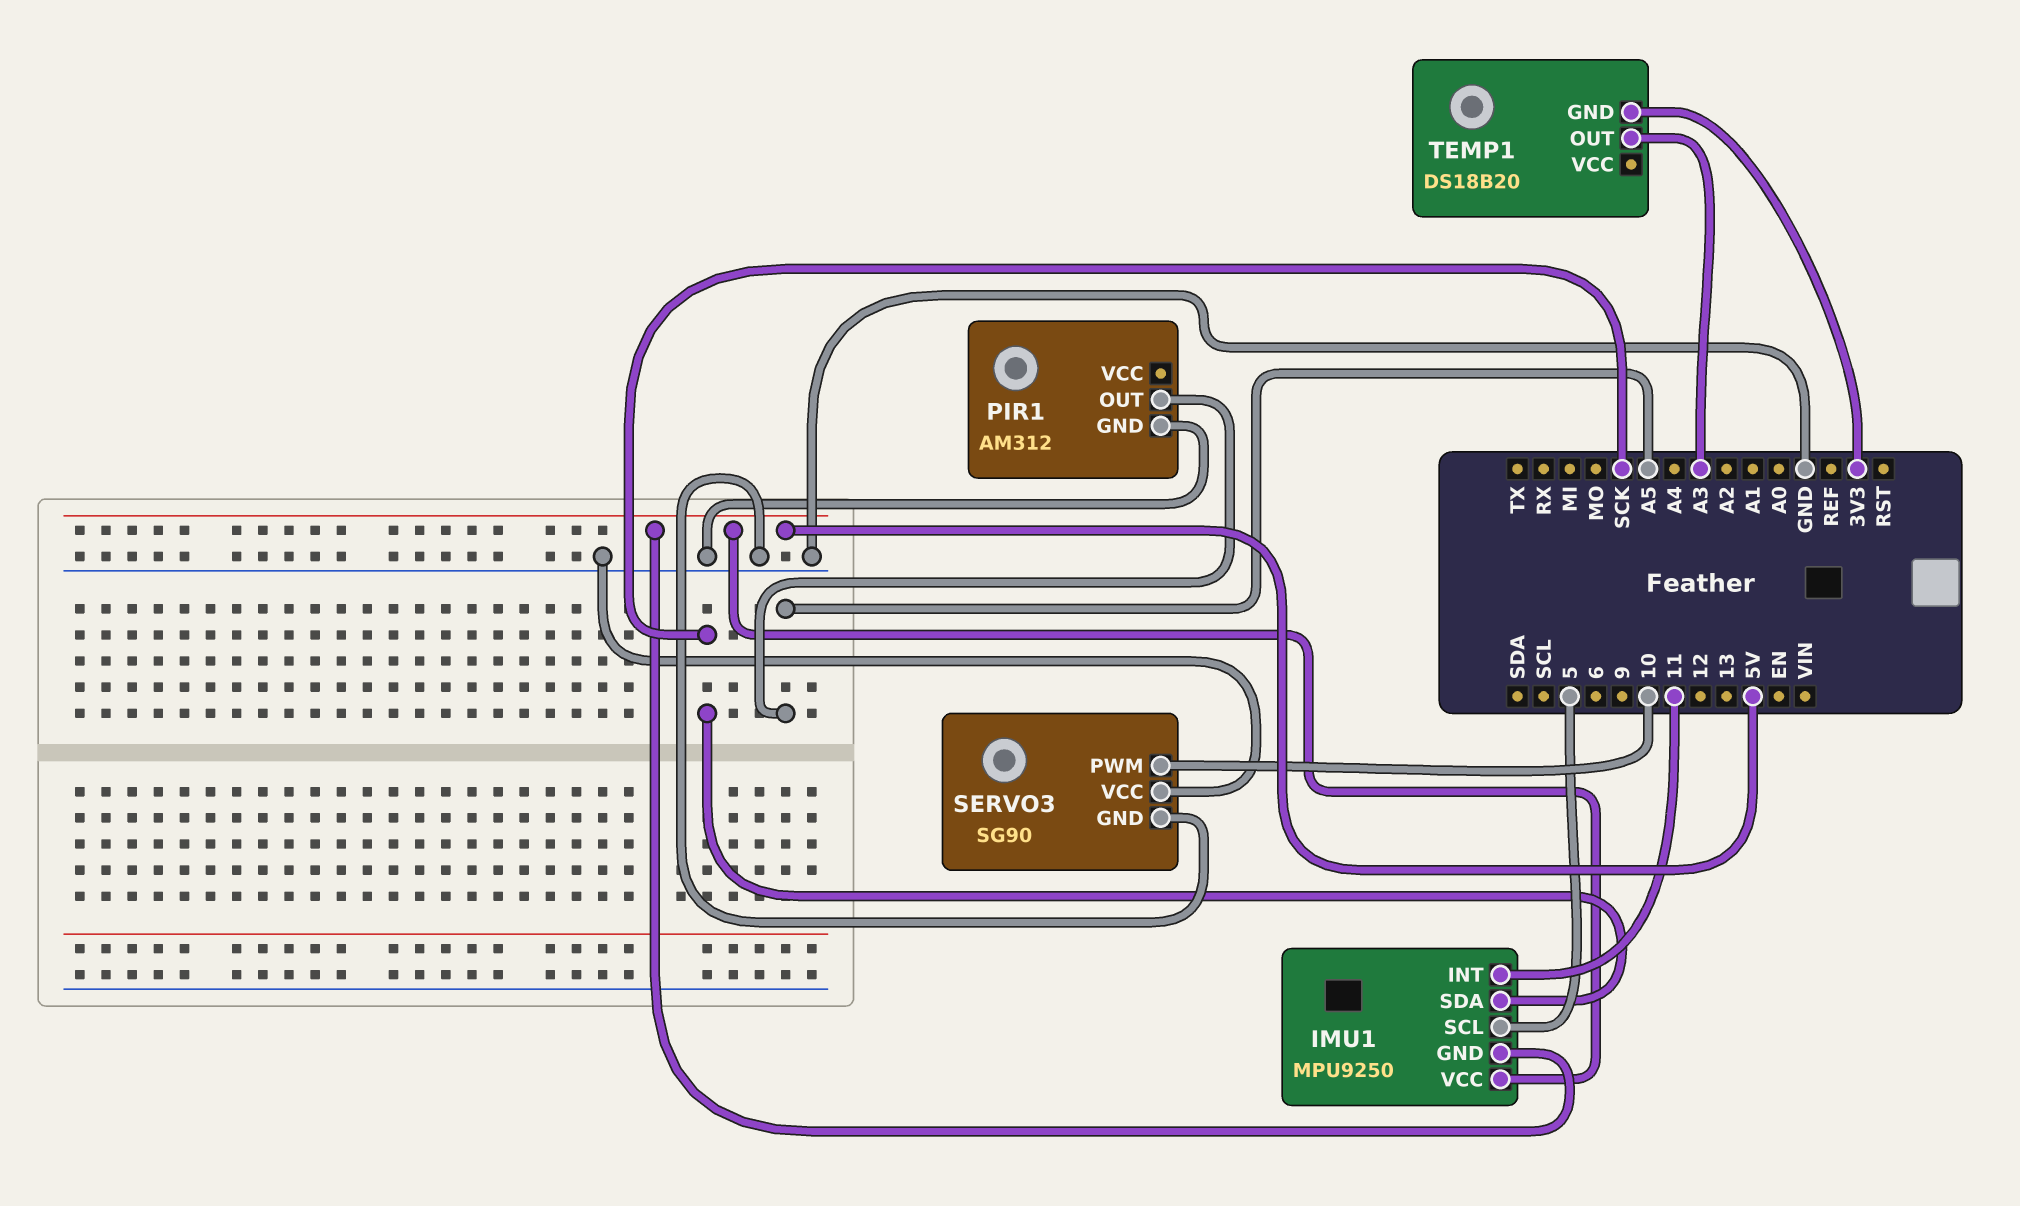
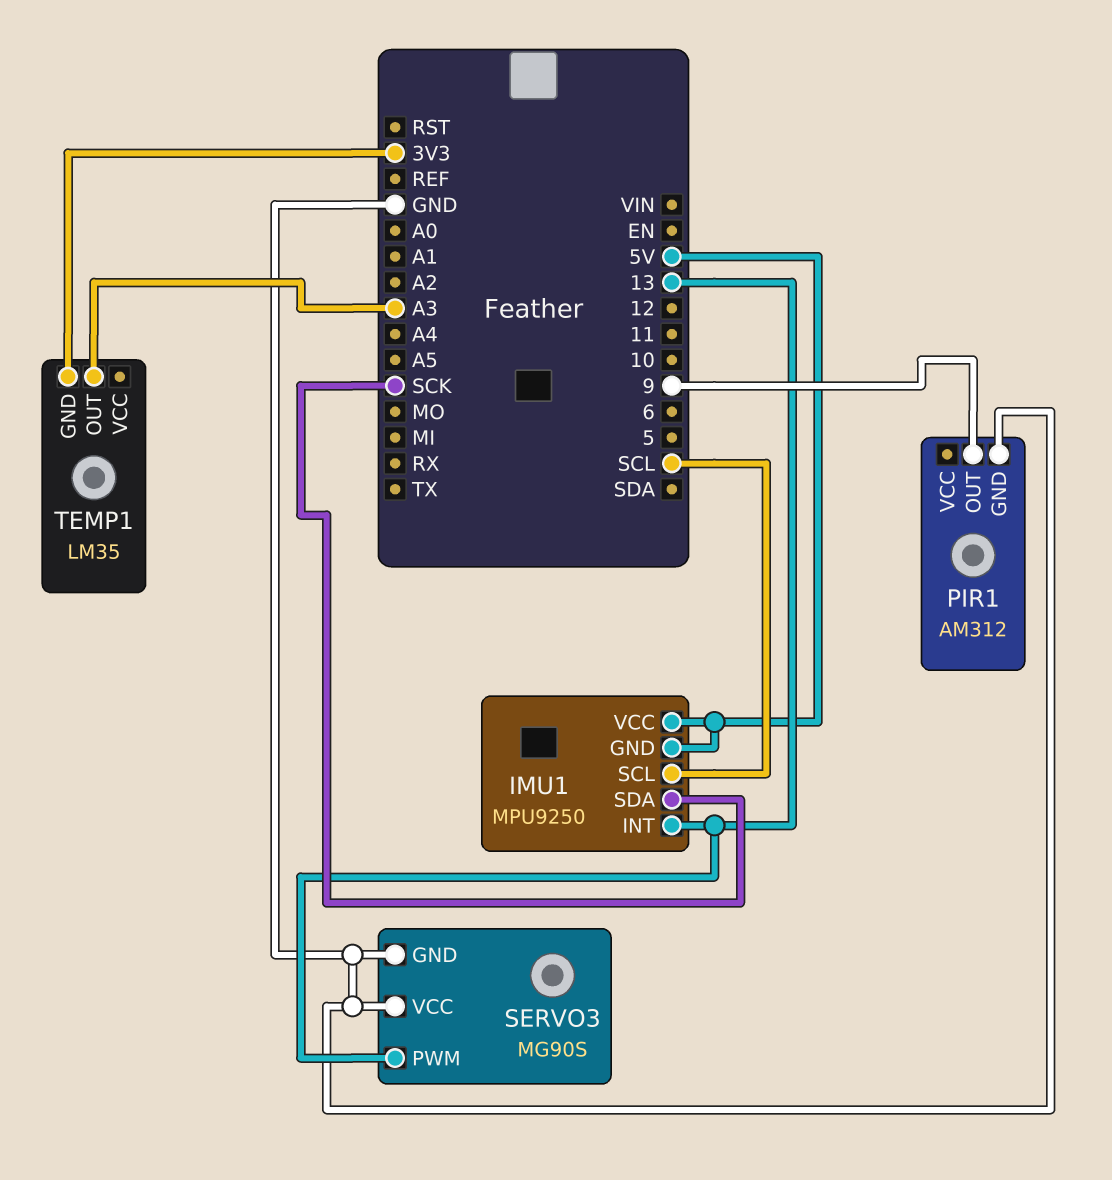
IMU1 pin INT: 11 -> 13
IMU1 pin SCL: 5 -> SCL
PIR1 pin OUT: A5 -> 9
SERVO3: SG90 -> MG90S
SERVO3 pin PWM: 10 -> 13
TEMP1: DS18B20 -> LM35

